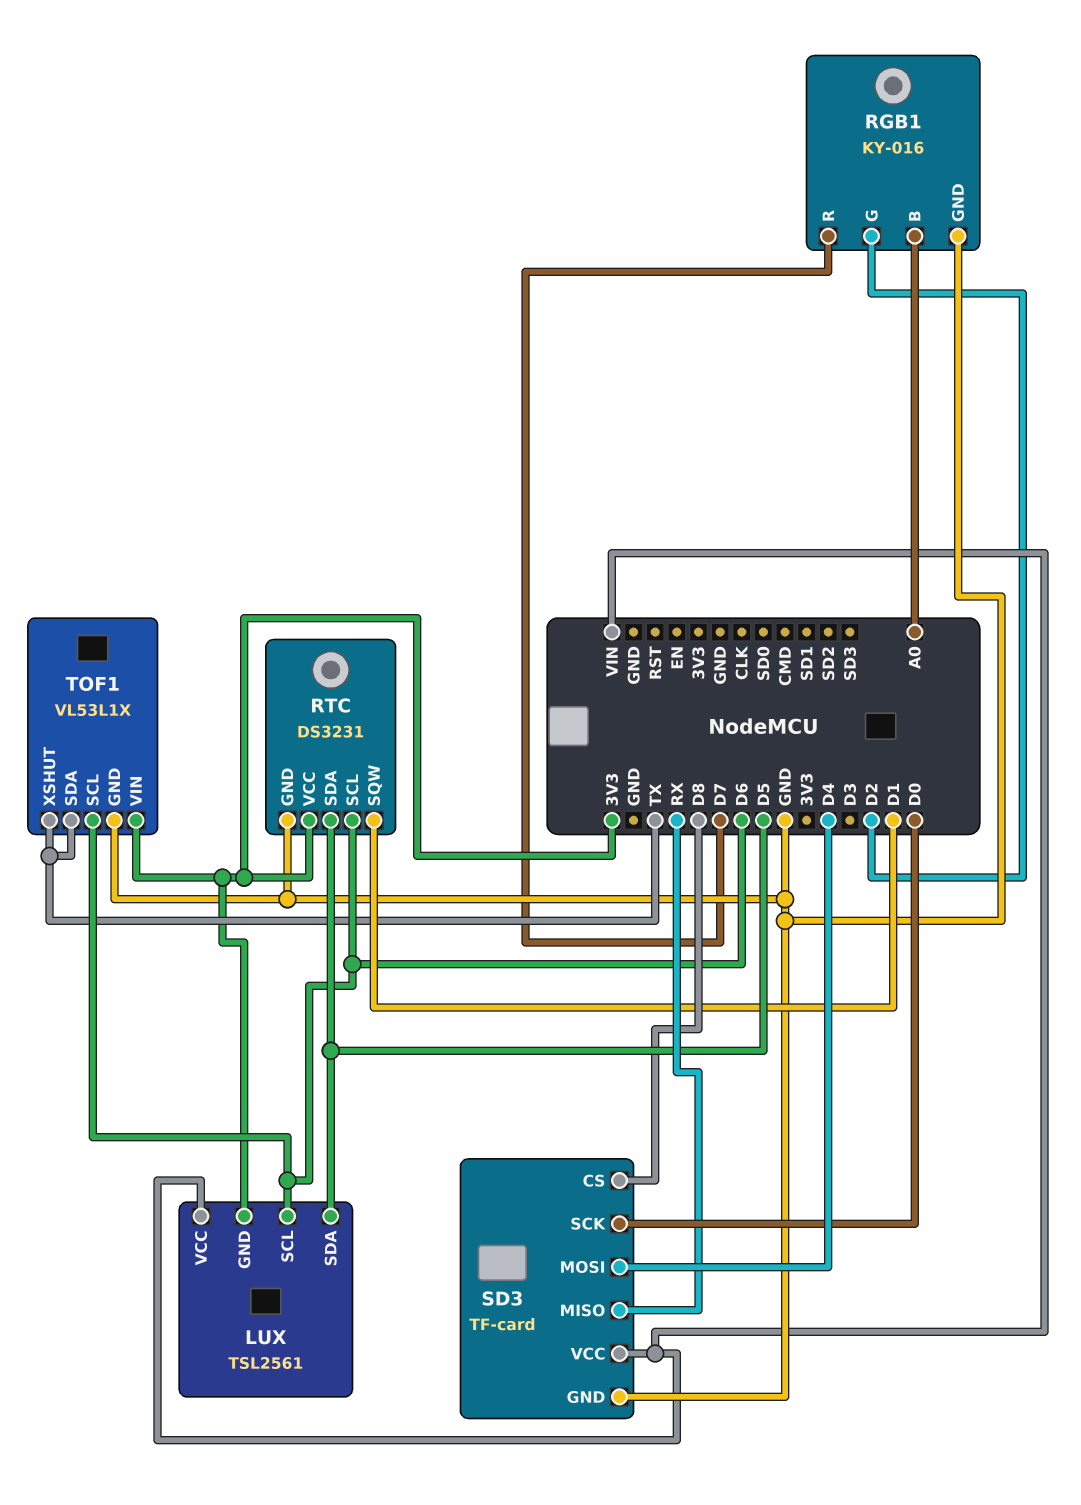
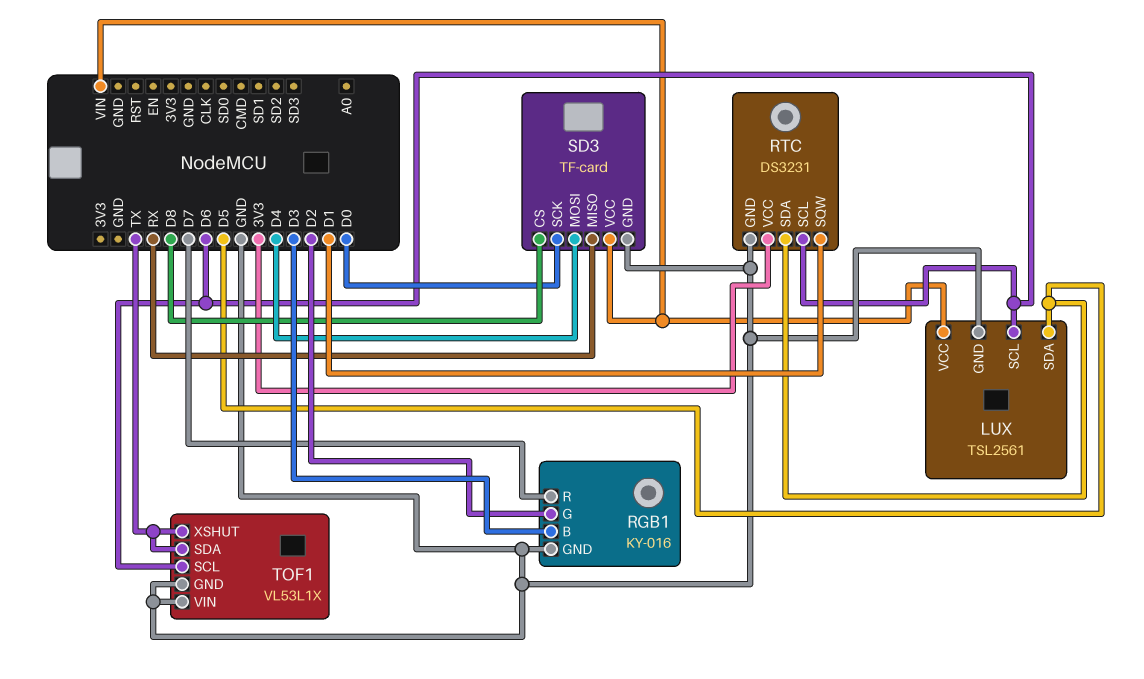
LUX pin GND: 3V3 -> GND
RGB1 pin B: A0 -> D3
TOF1 pin VIN: 3V3 -> GND

